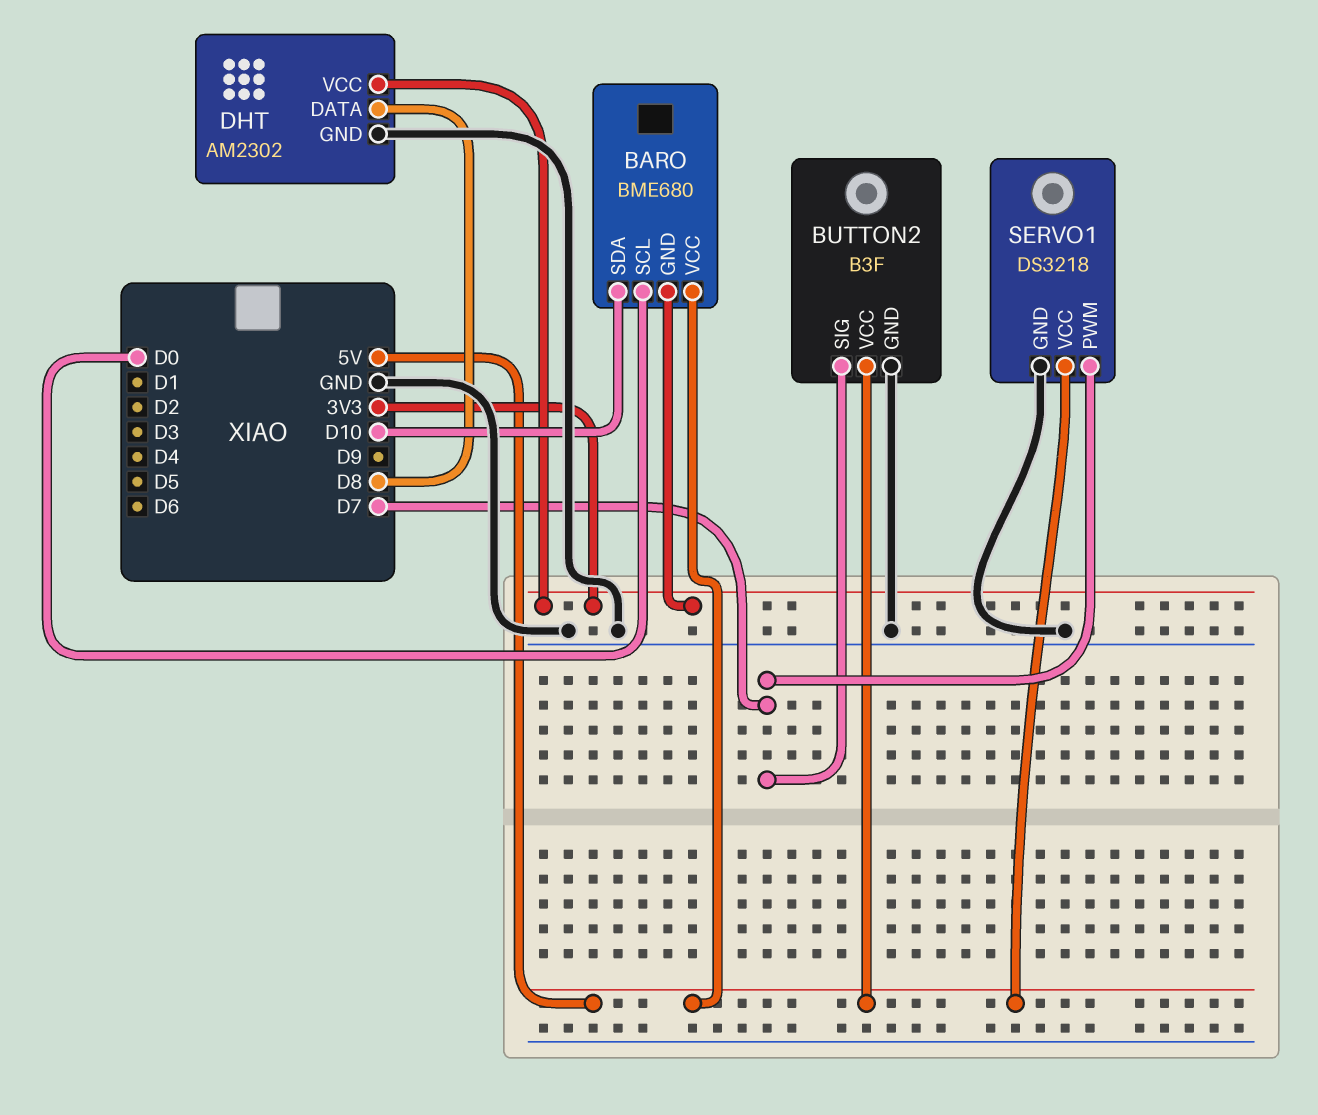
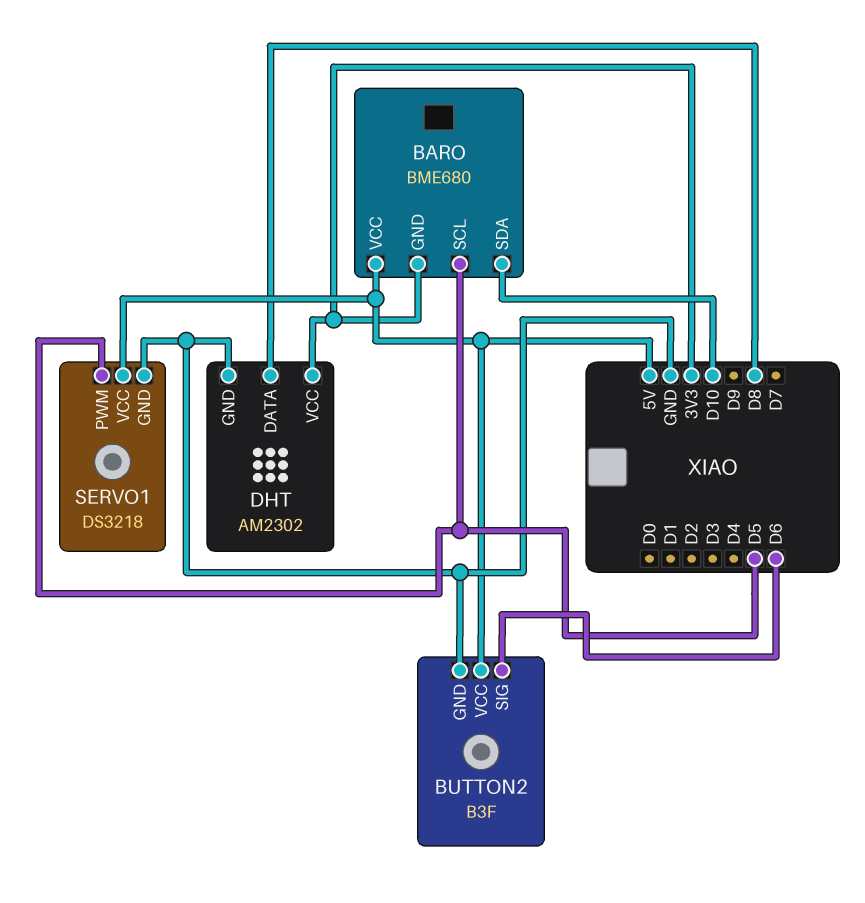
BARO pin SCL: D0 -> D5
BUTTON2 pin SIG: D7 -> D6
SERVO1 pin PWM: D7 -> D5

